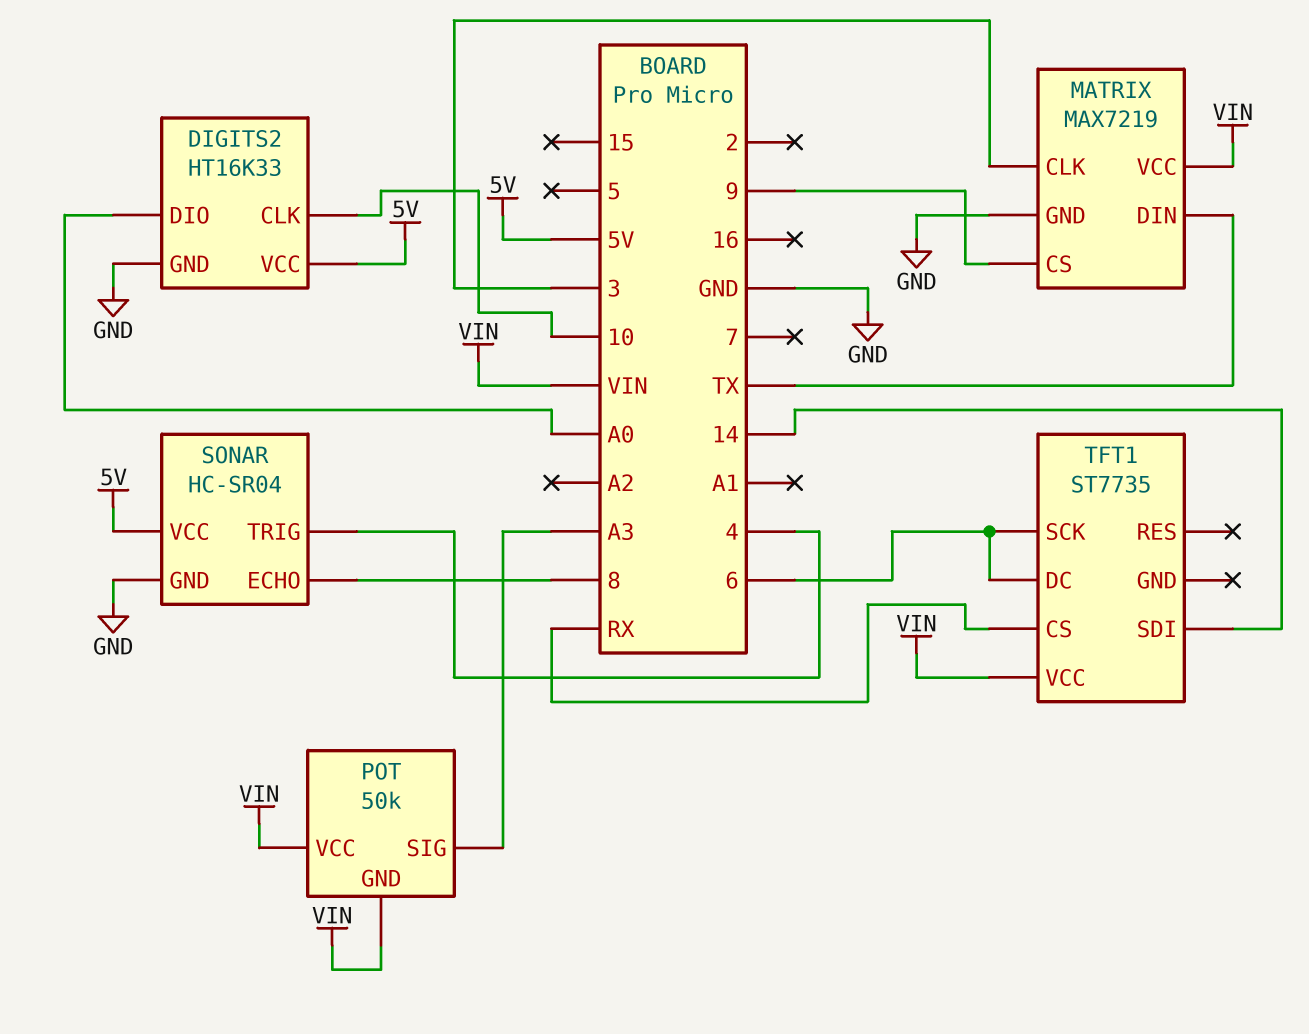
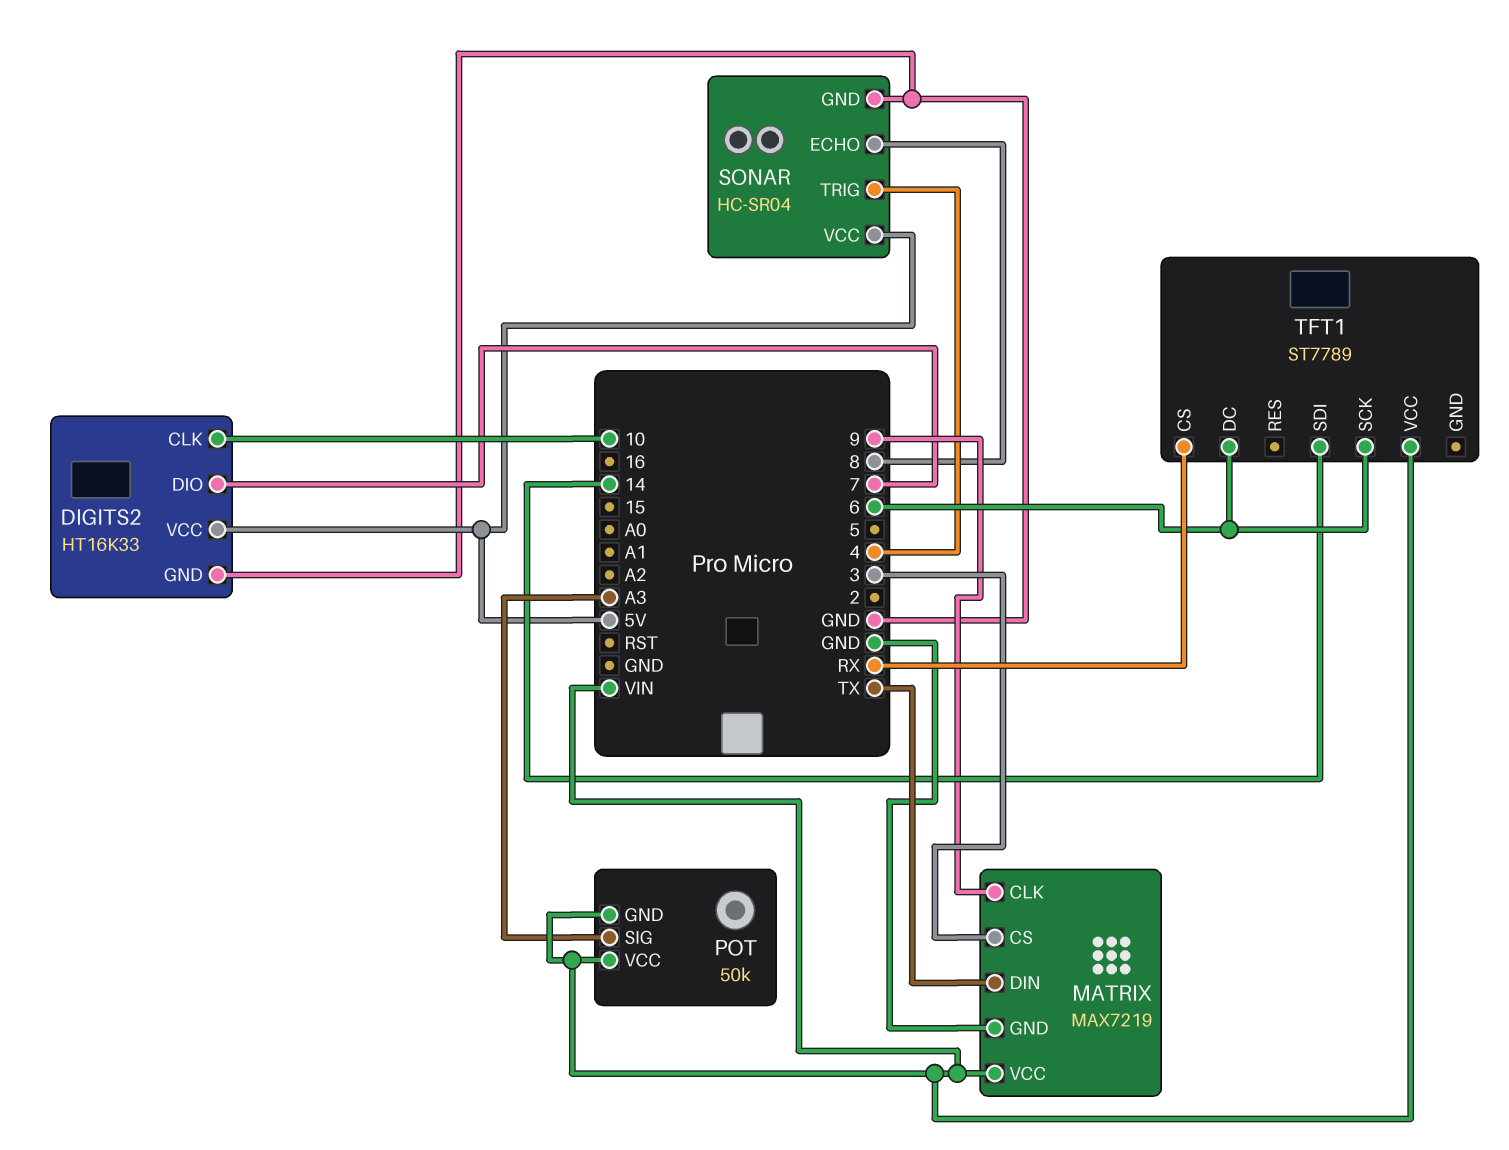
DIGITS2 pin DIO: A0 -> 7
MATRIX pin CLK: 3 -> 9
MATRIX pin CS: 9 -> 3
TFT1: ST7735 -> ST7789

